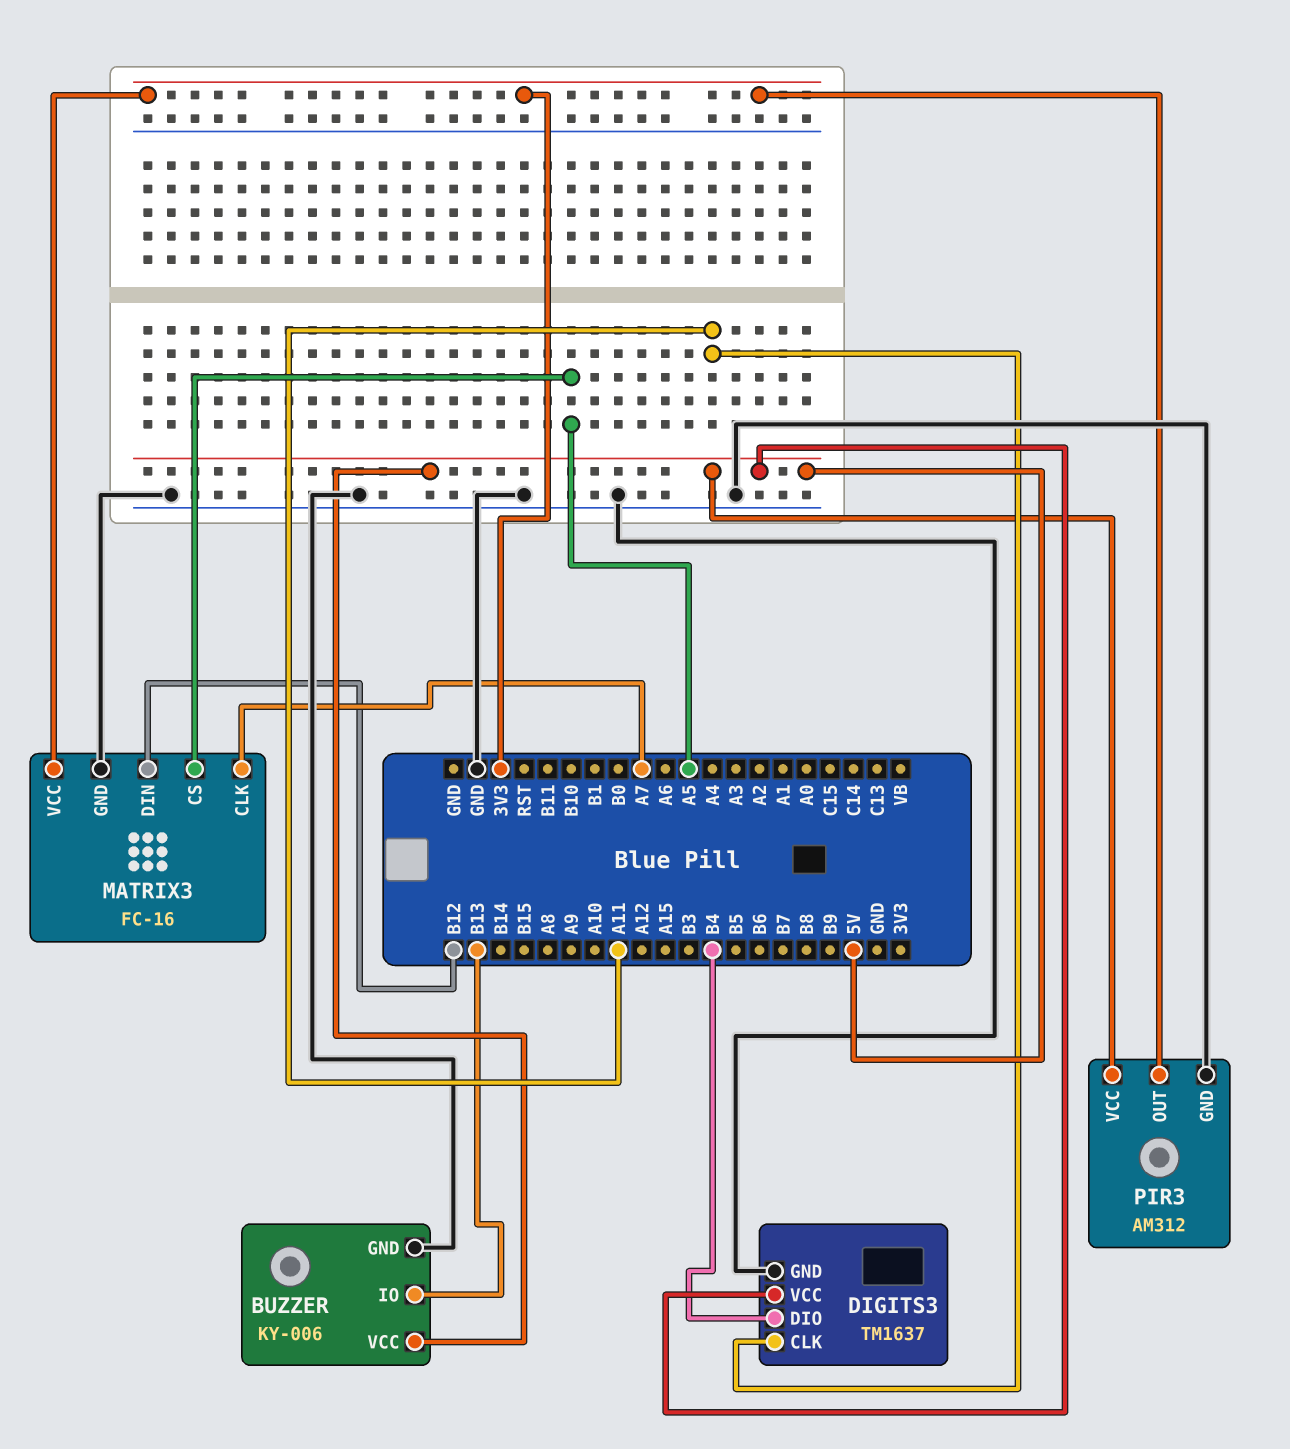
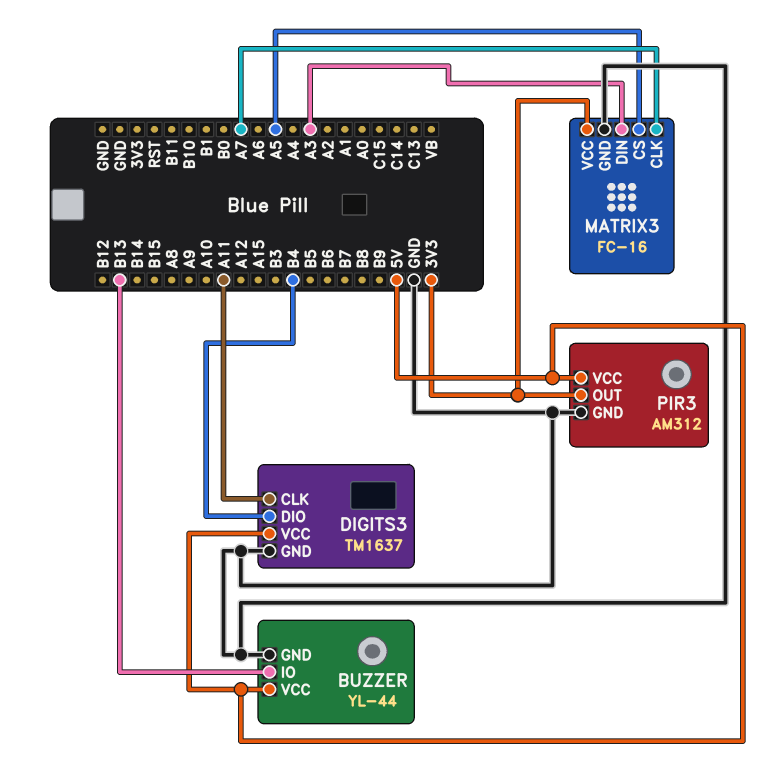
BUZZER: KY-006 -> YL-44
MATRIX3 pin DIN: B12 -> A3

